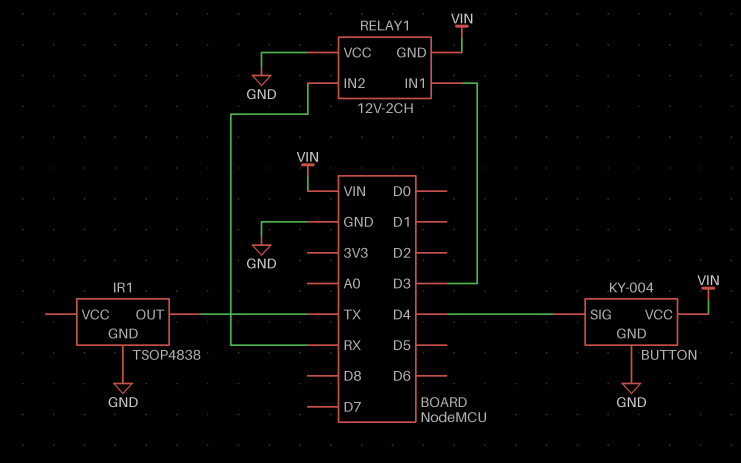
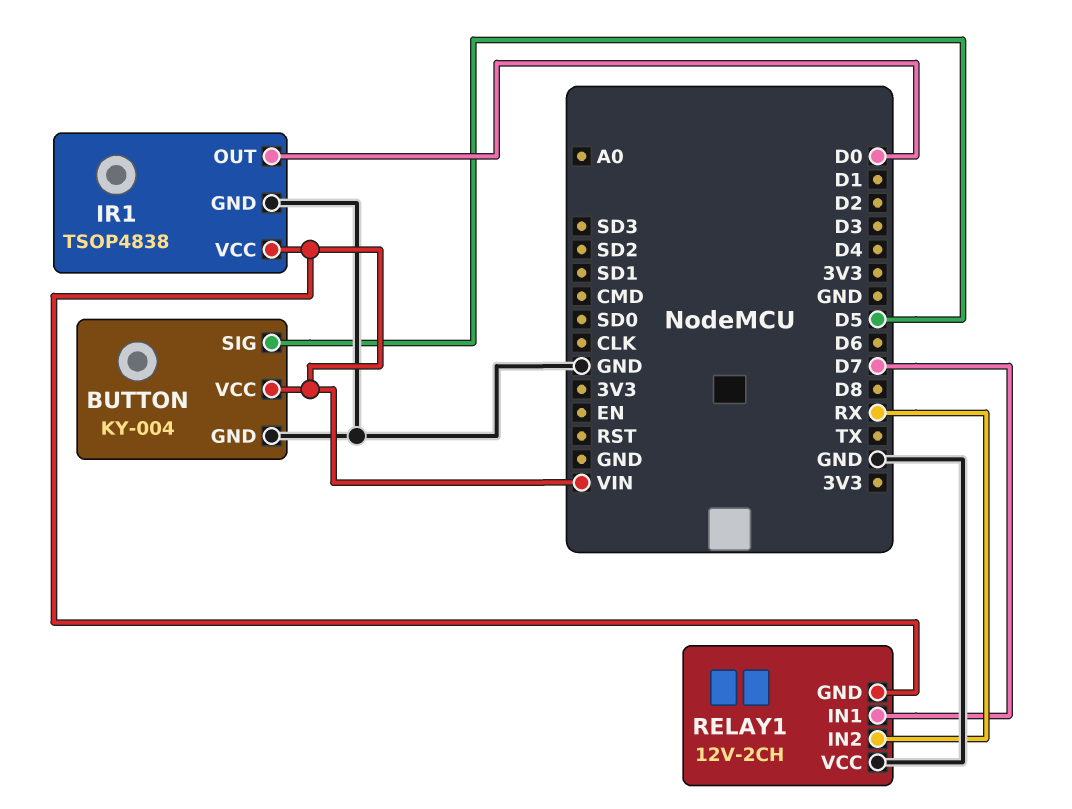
BUTTON pin SIG: D4 -> D5
IR1 pin OUT: TX -> D0
IR1 pin VCC: none -> VIN
RELAY1 pin IN1: D3 -> D7

